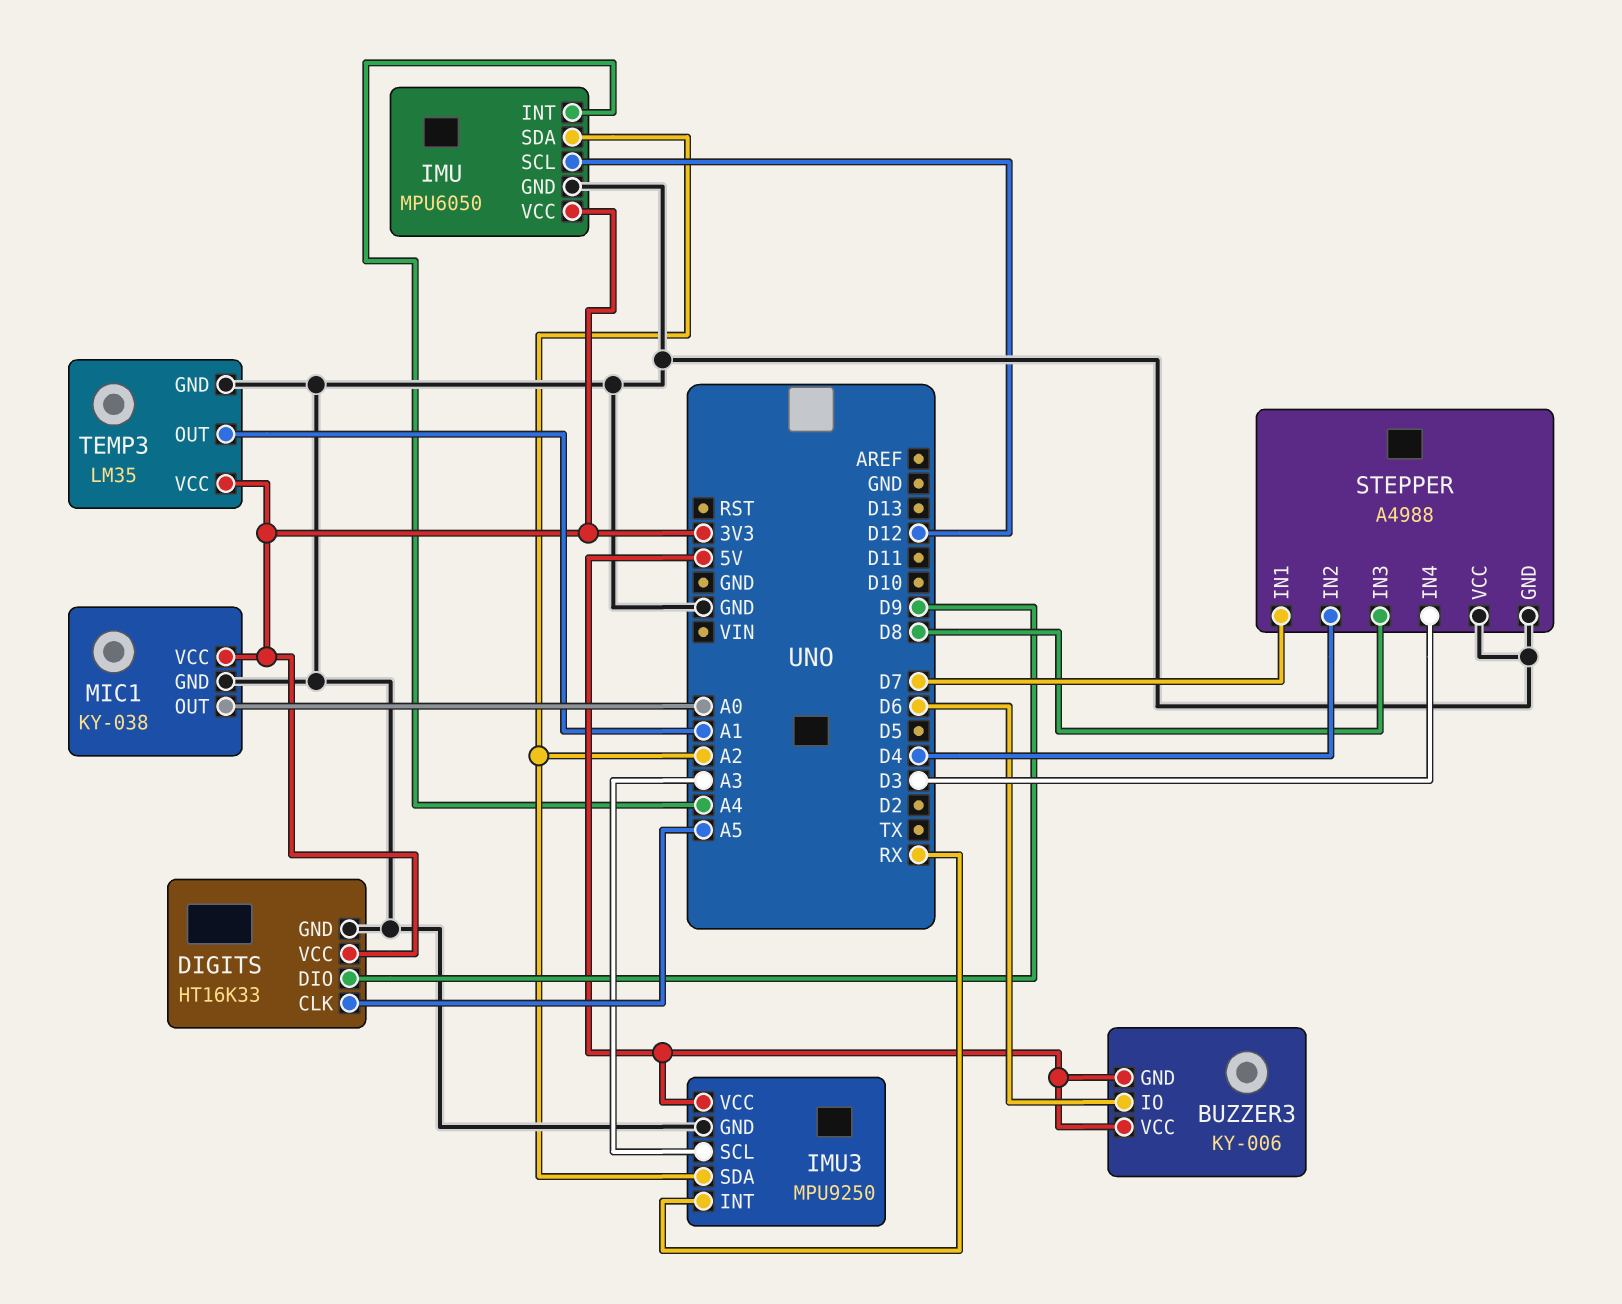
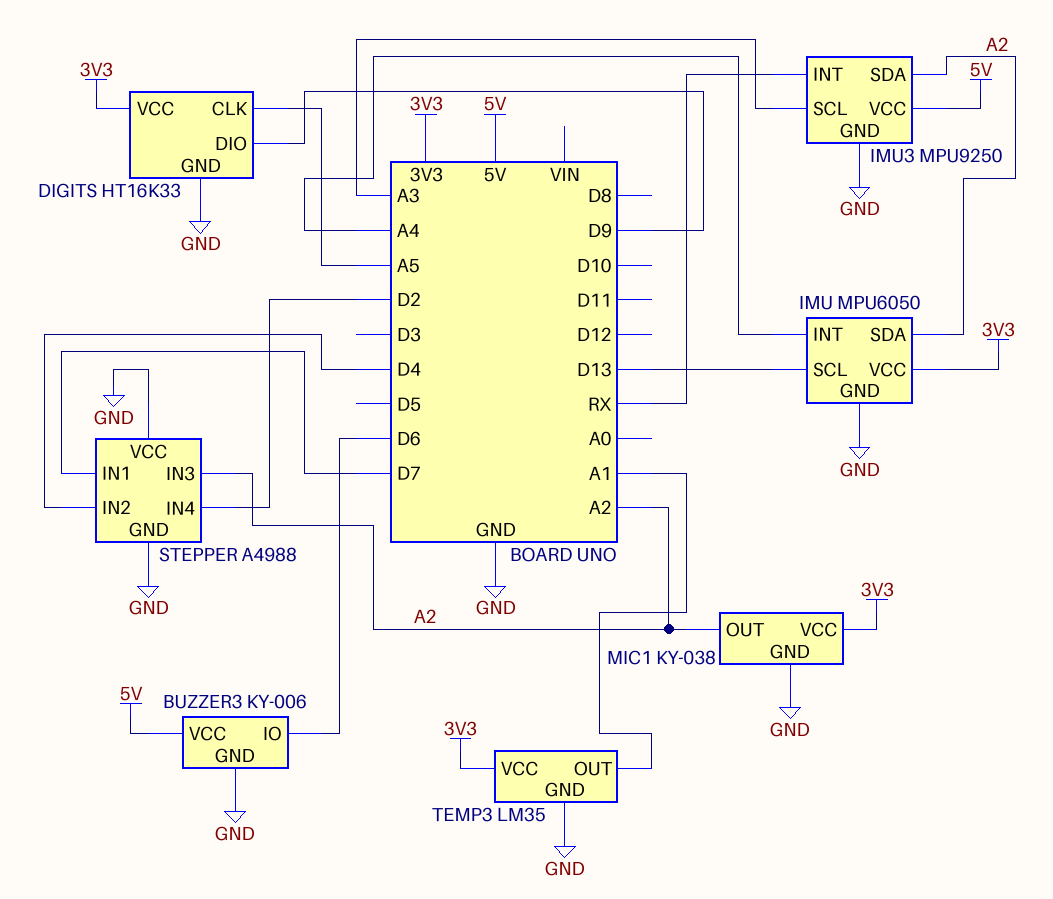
BUZZER3 pin GND: 5V -> GND
IMU pin SCL: D12 -> D13
MIC1 pin OUT: A0 -> A2
STEPPER pin IN3: D8 -> A2
STEPPER pin IN4: D3 -> D2

